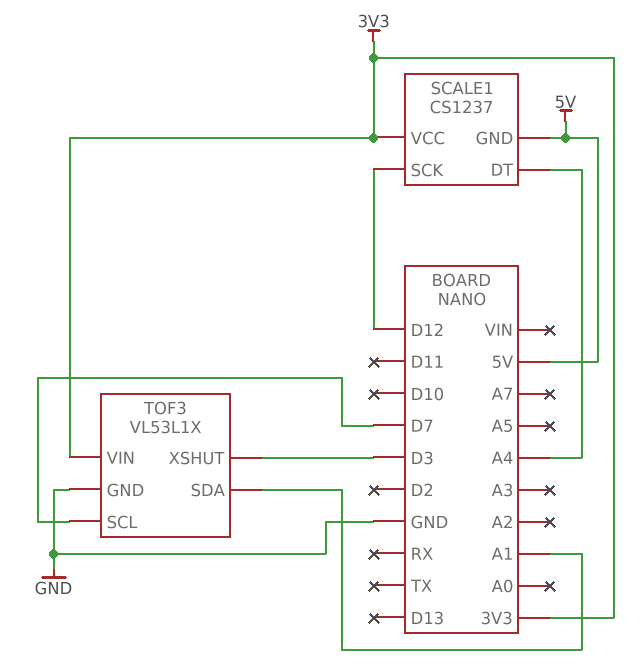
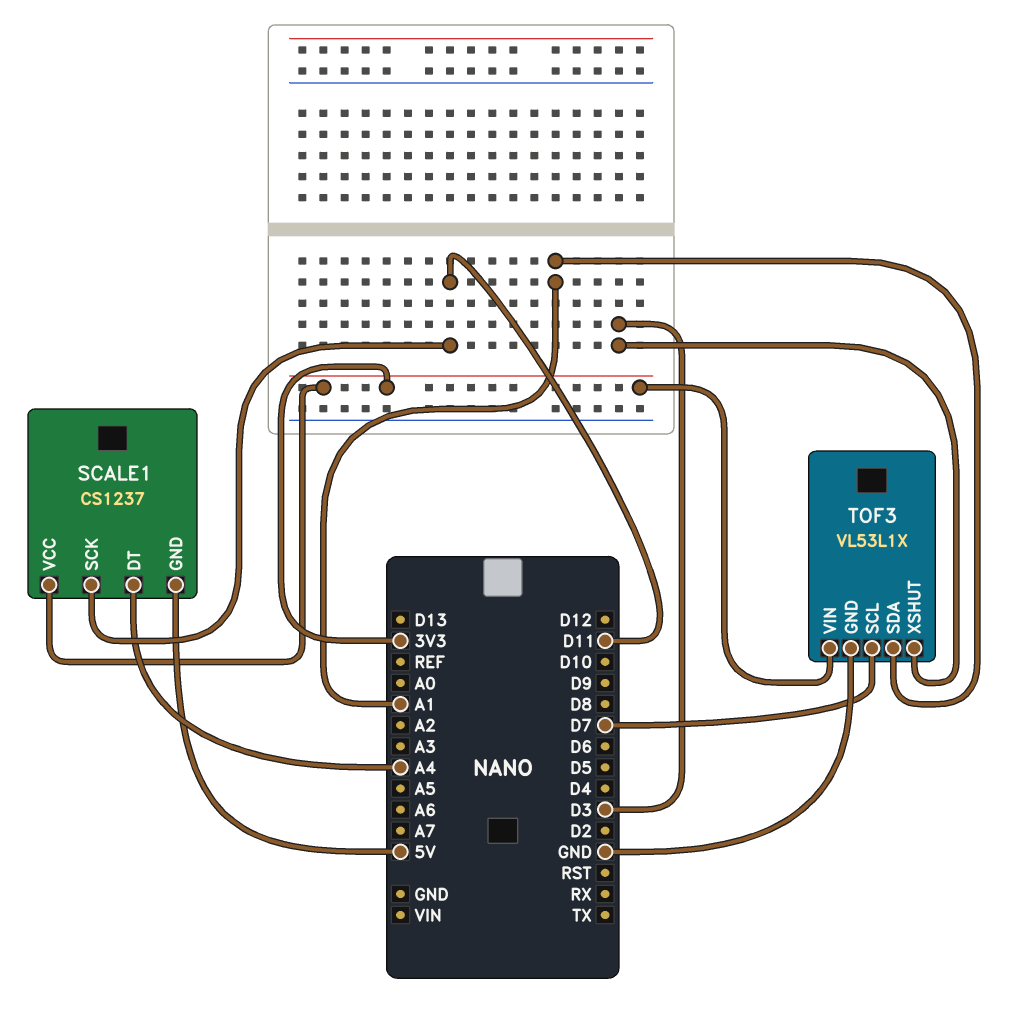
SCALE1 pin SCK: D12 -> D11

